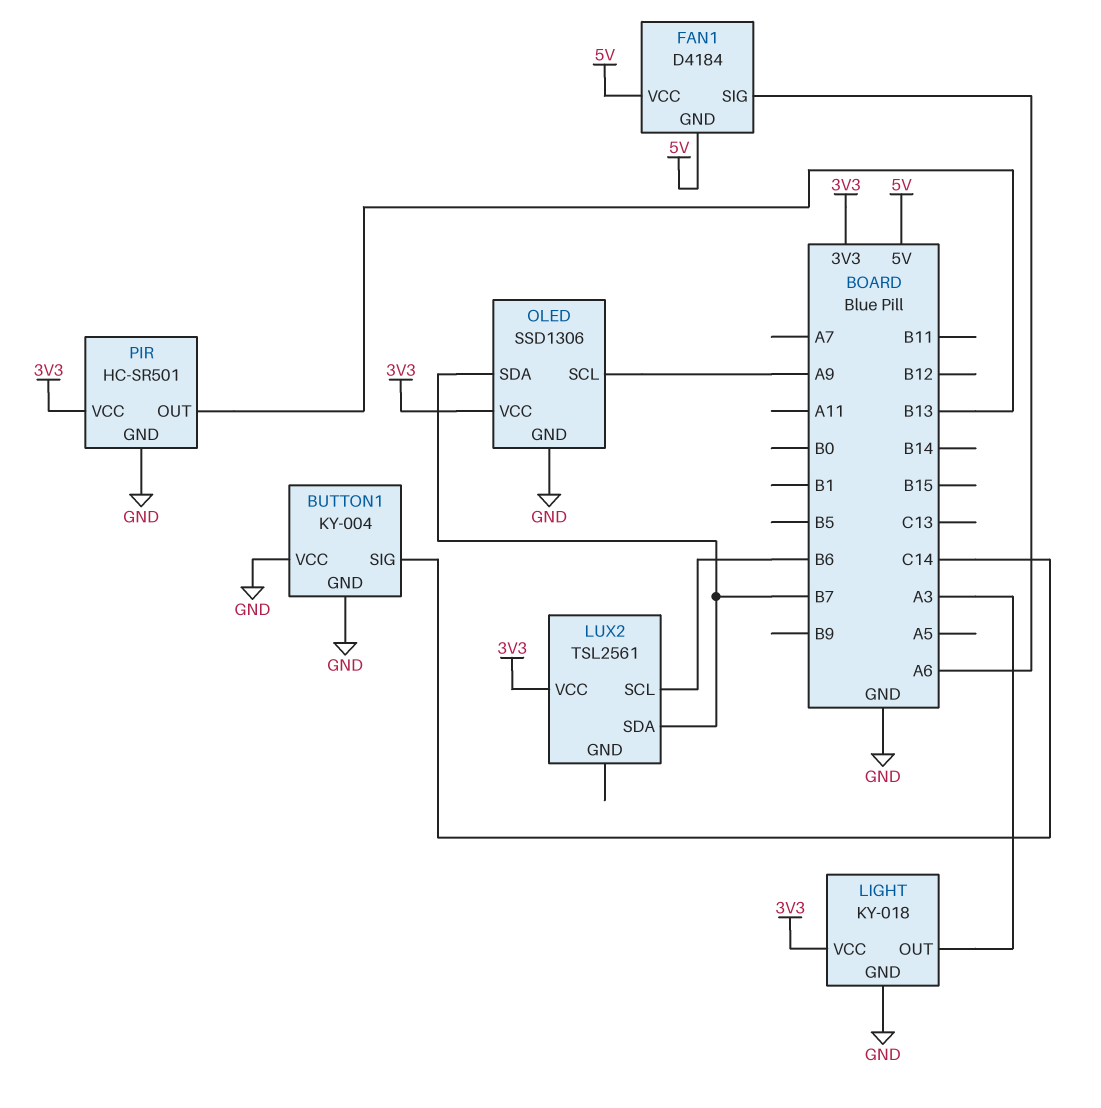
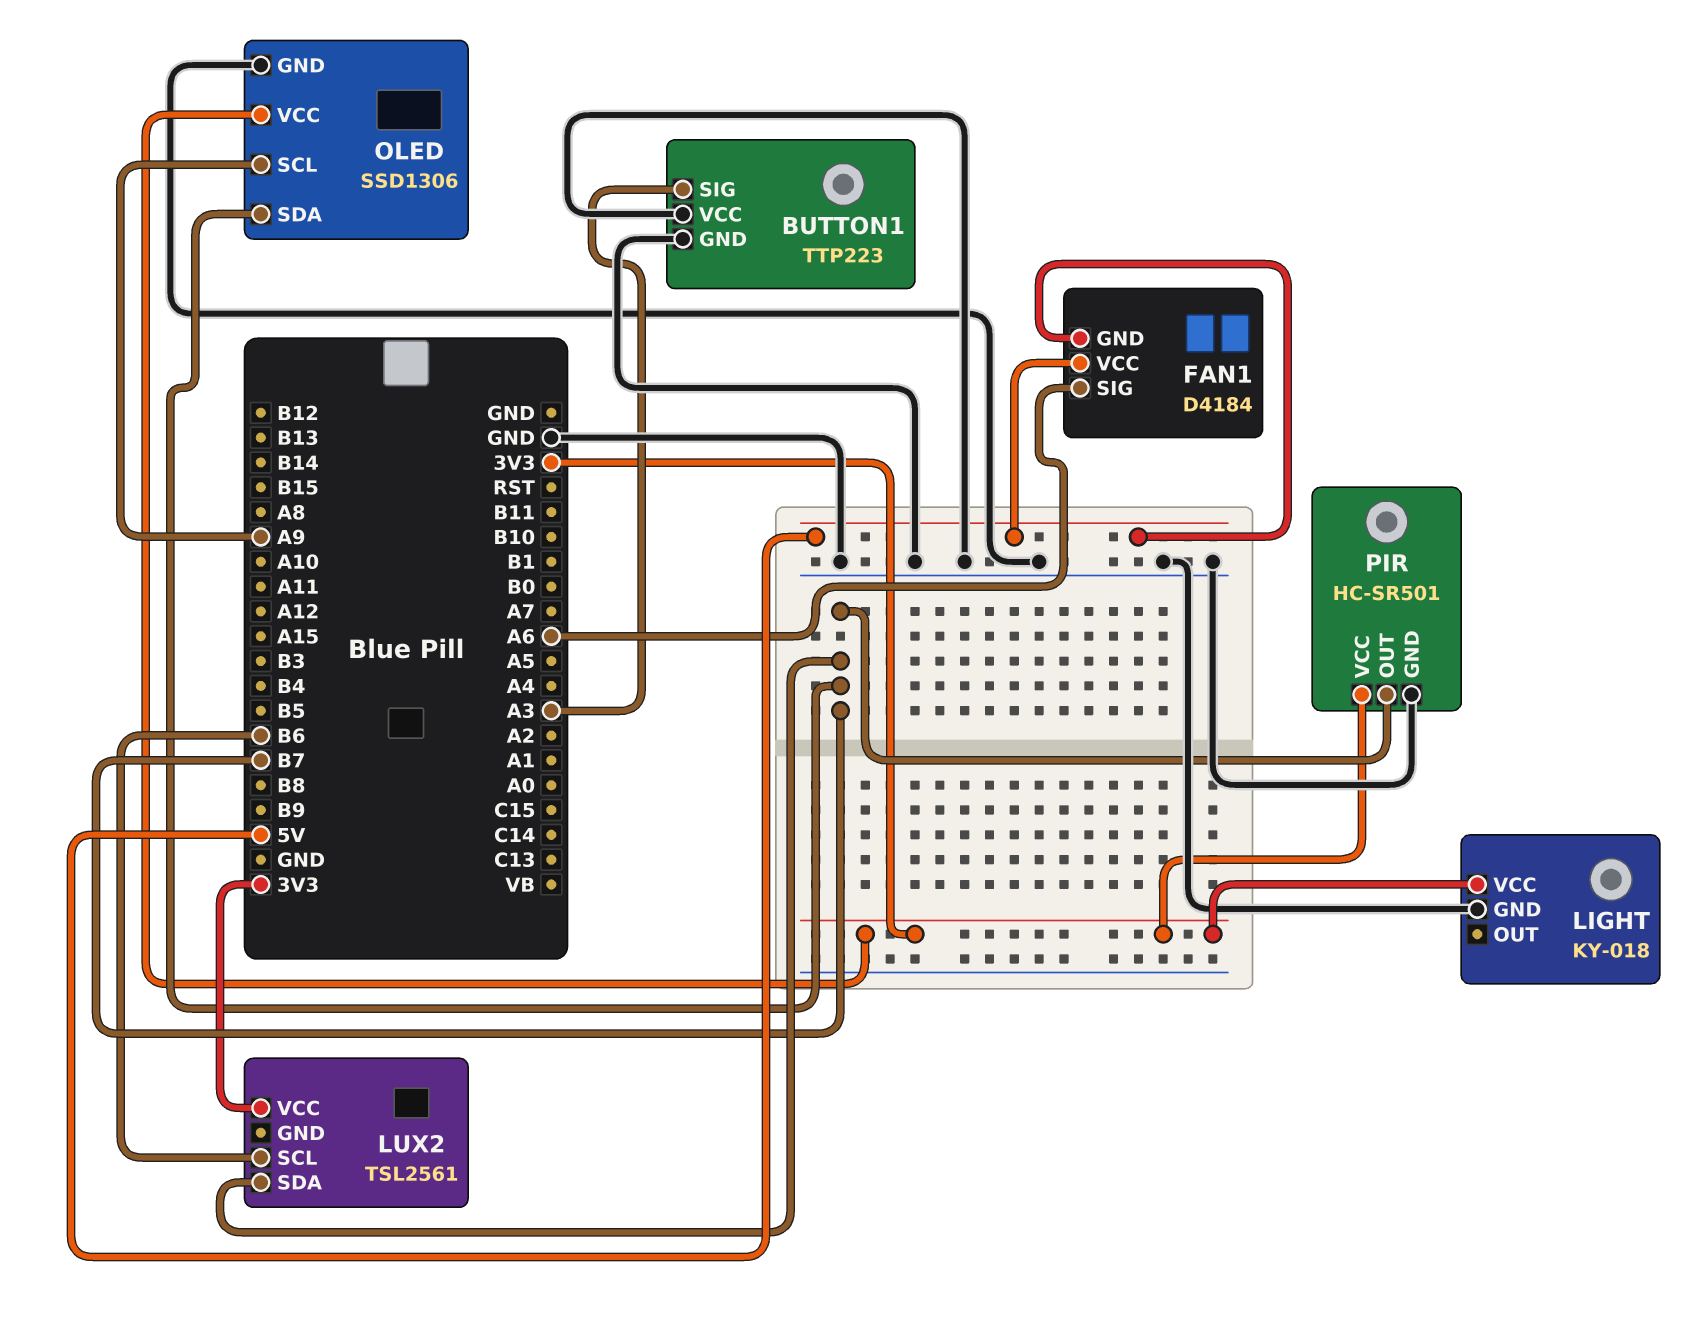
BUTTON1: KY-004 -> TTP223
BUTTON1 pin SIG: C14 -> A3
LIGHT pin OUT: A3 -> none
PIR pin OUT: B13 -> B7

